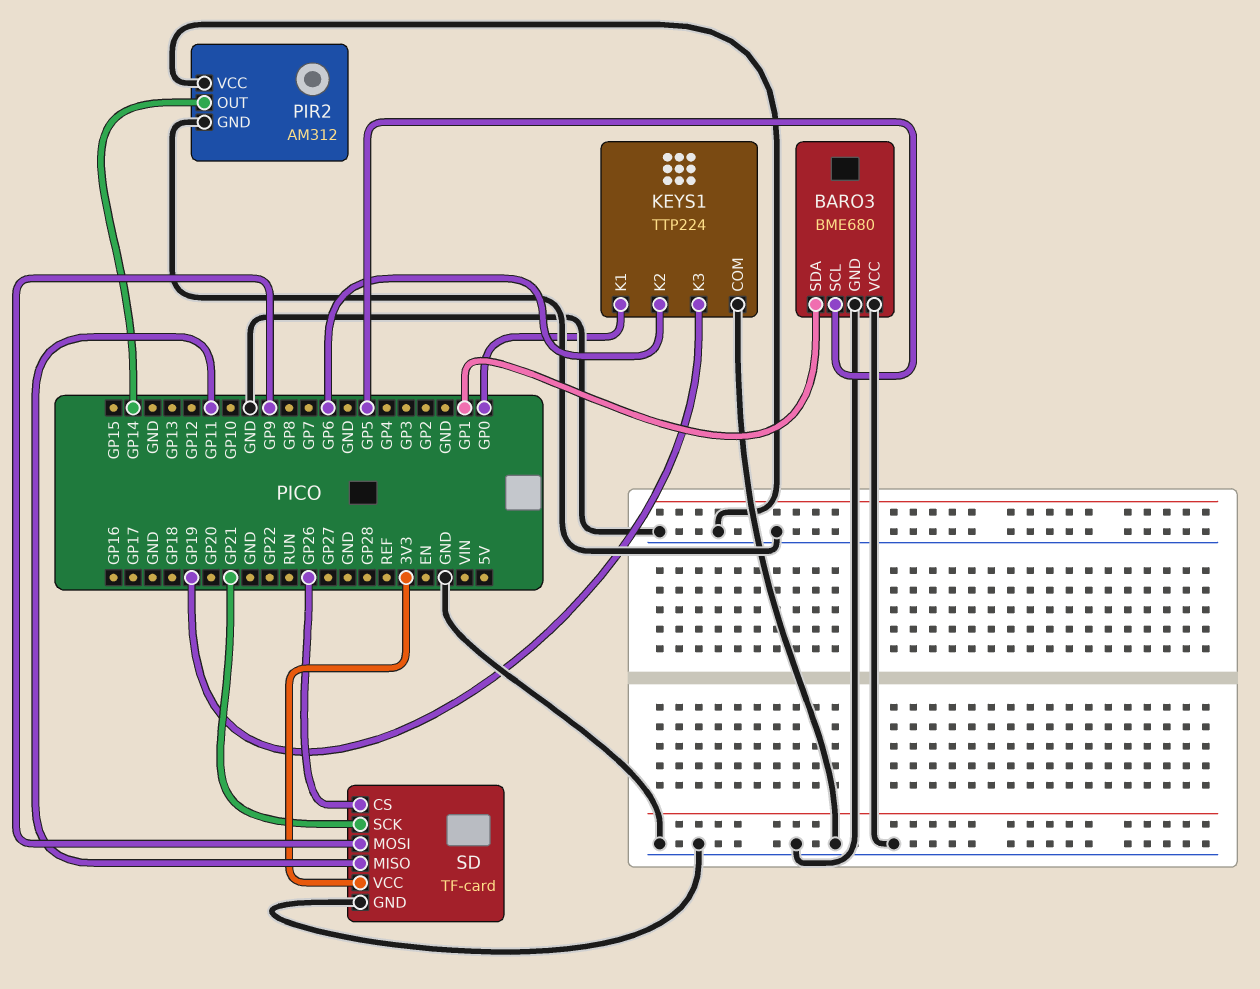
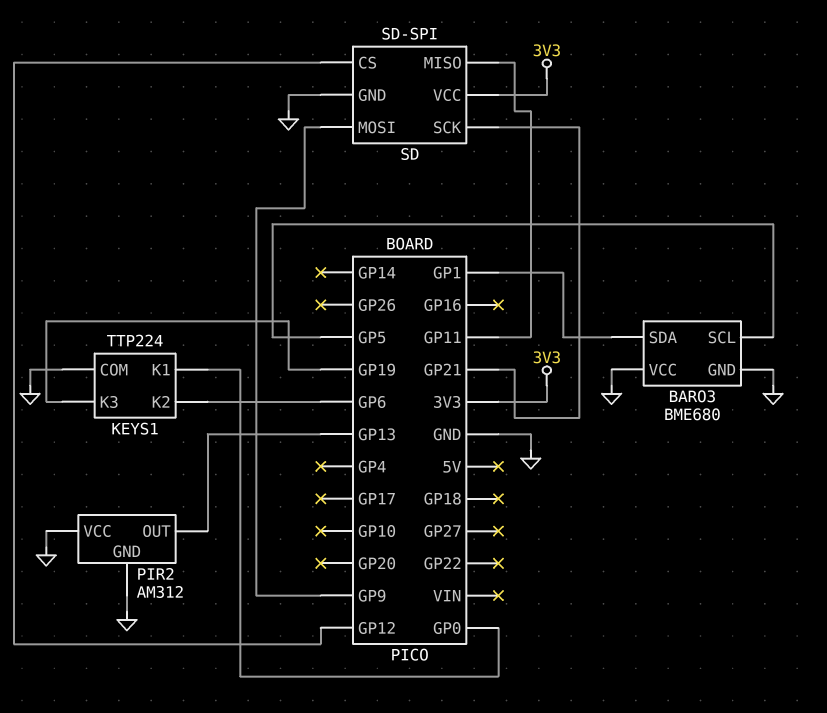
PIR2 pin OUT: GP14 -> GP13
SD: TF-card -> SD-SPI
SD pin CS: GP26 -> GP12

